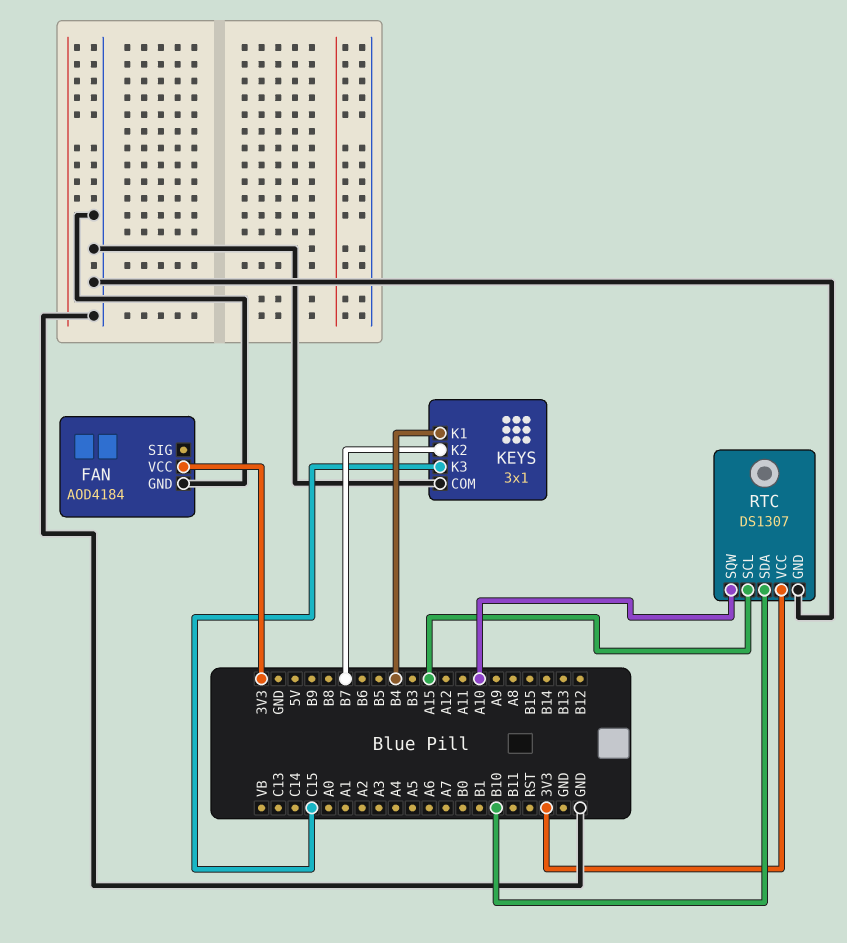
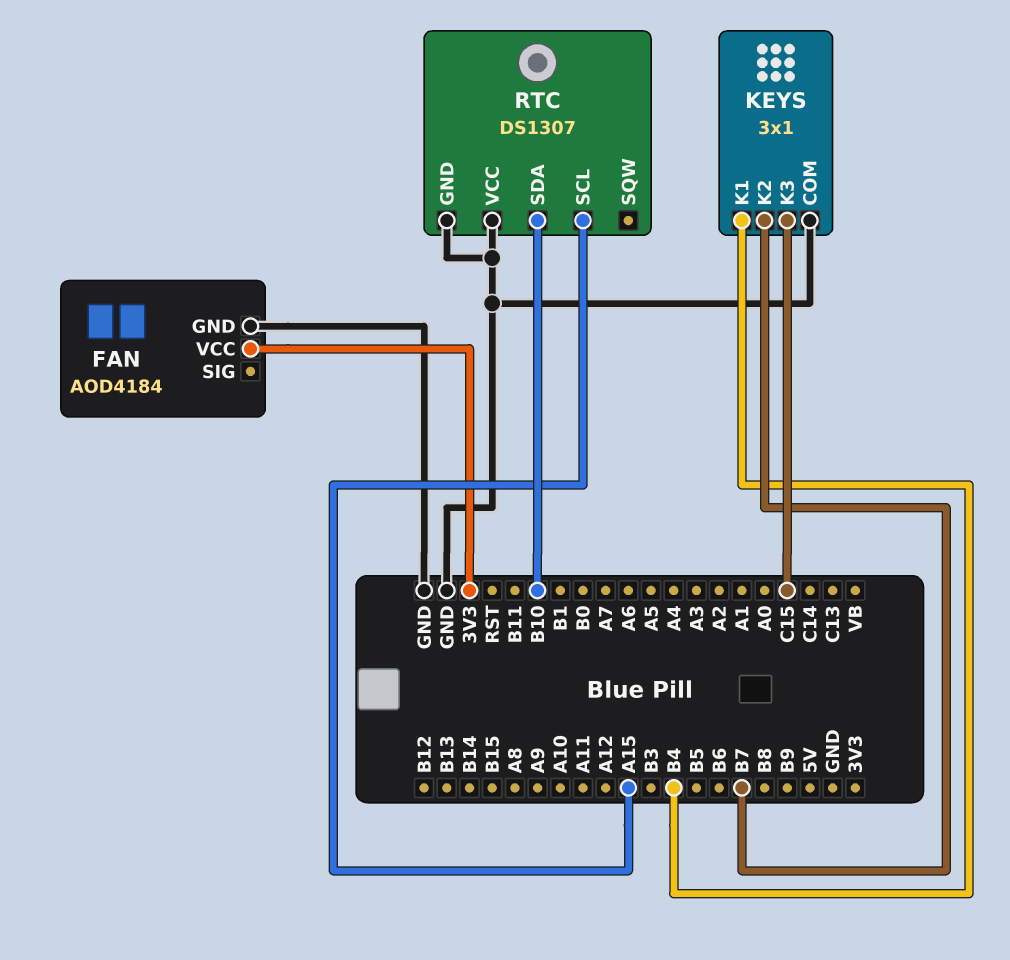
RTC pin SQW: A10 -> none
RTC pin VCC: 3V3 -> GND

